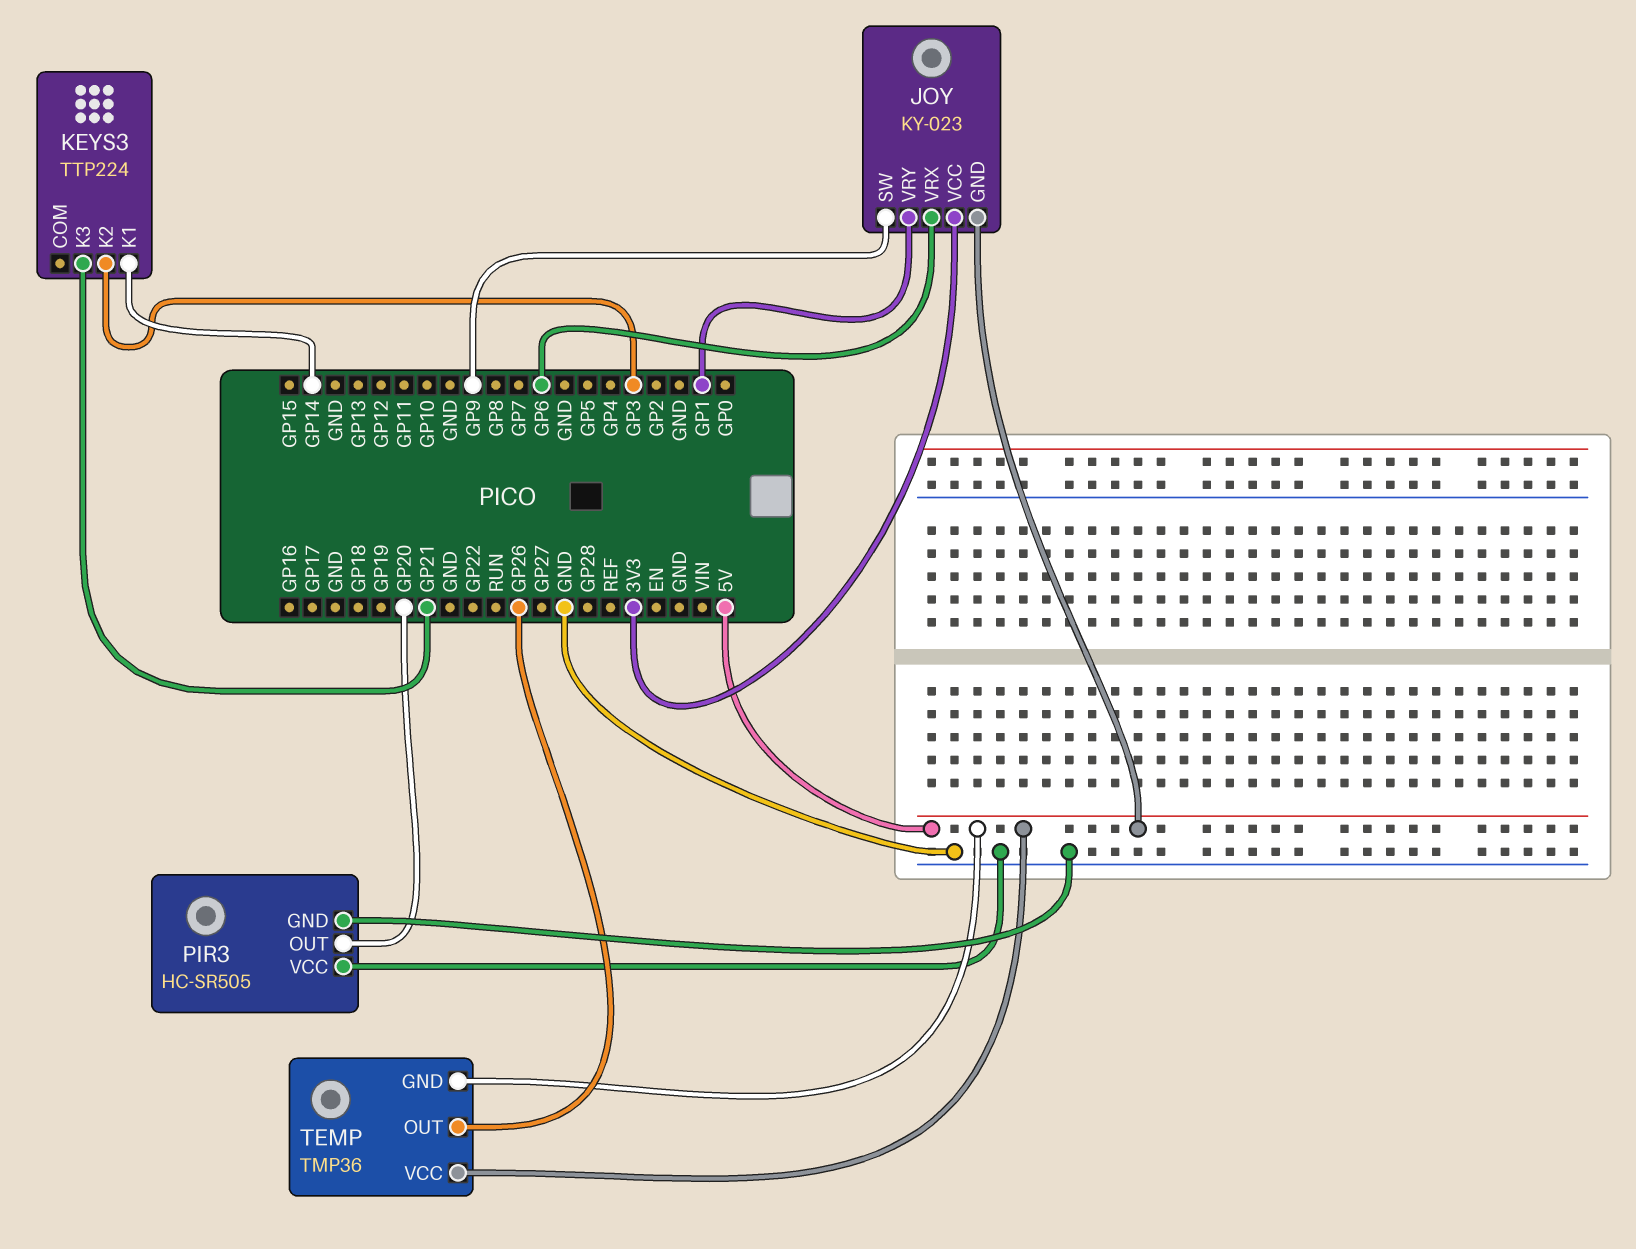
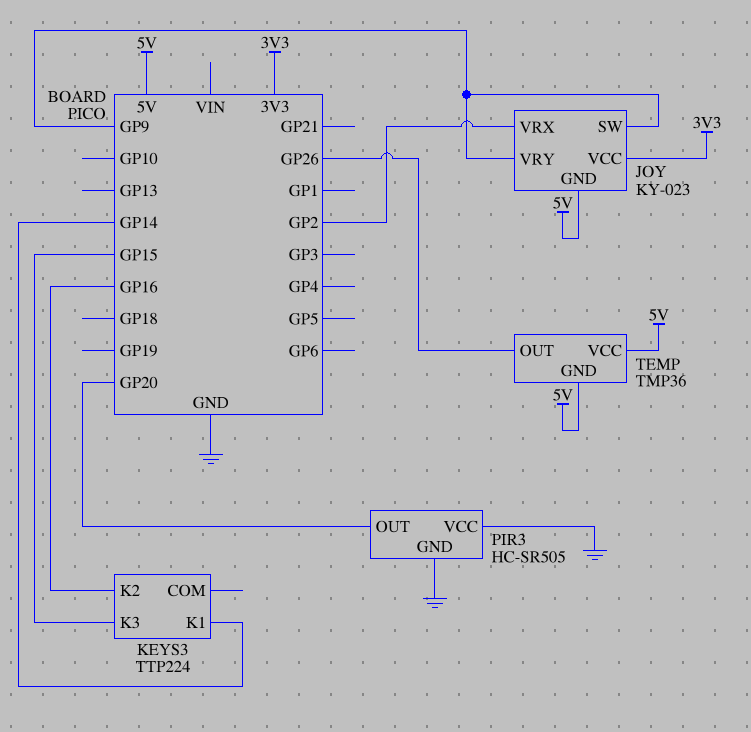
JOY pin VRX: GP6 -> GP2
JOY pin VRY: GP1 -> GP9
KEYS3 pin K2: GP3 -> GP16
KEYS3 pin K3: GP21 -> GP15

